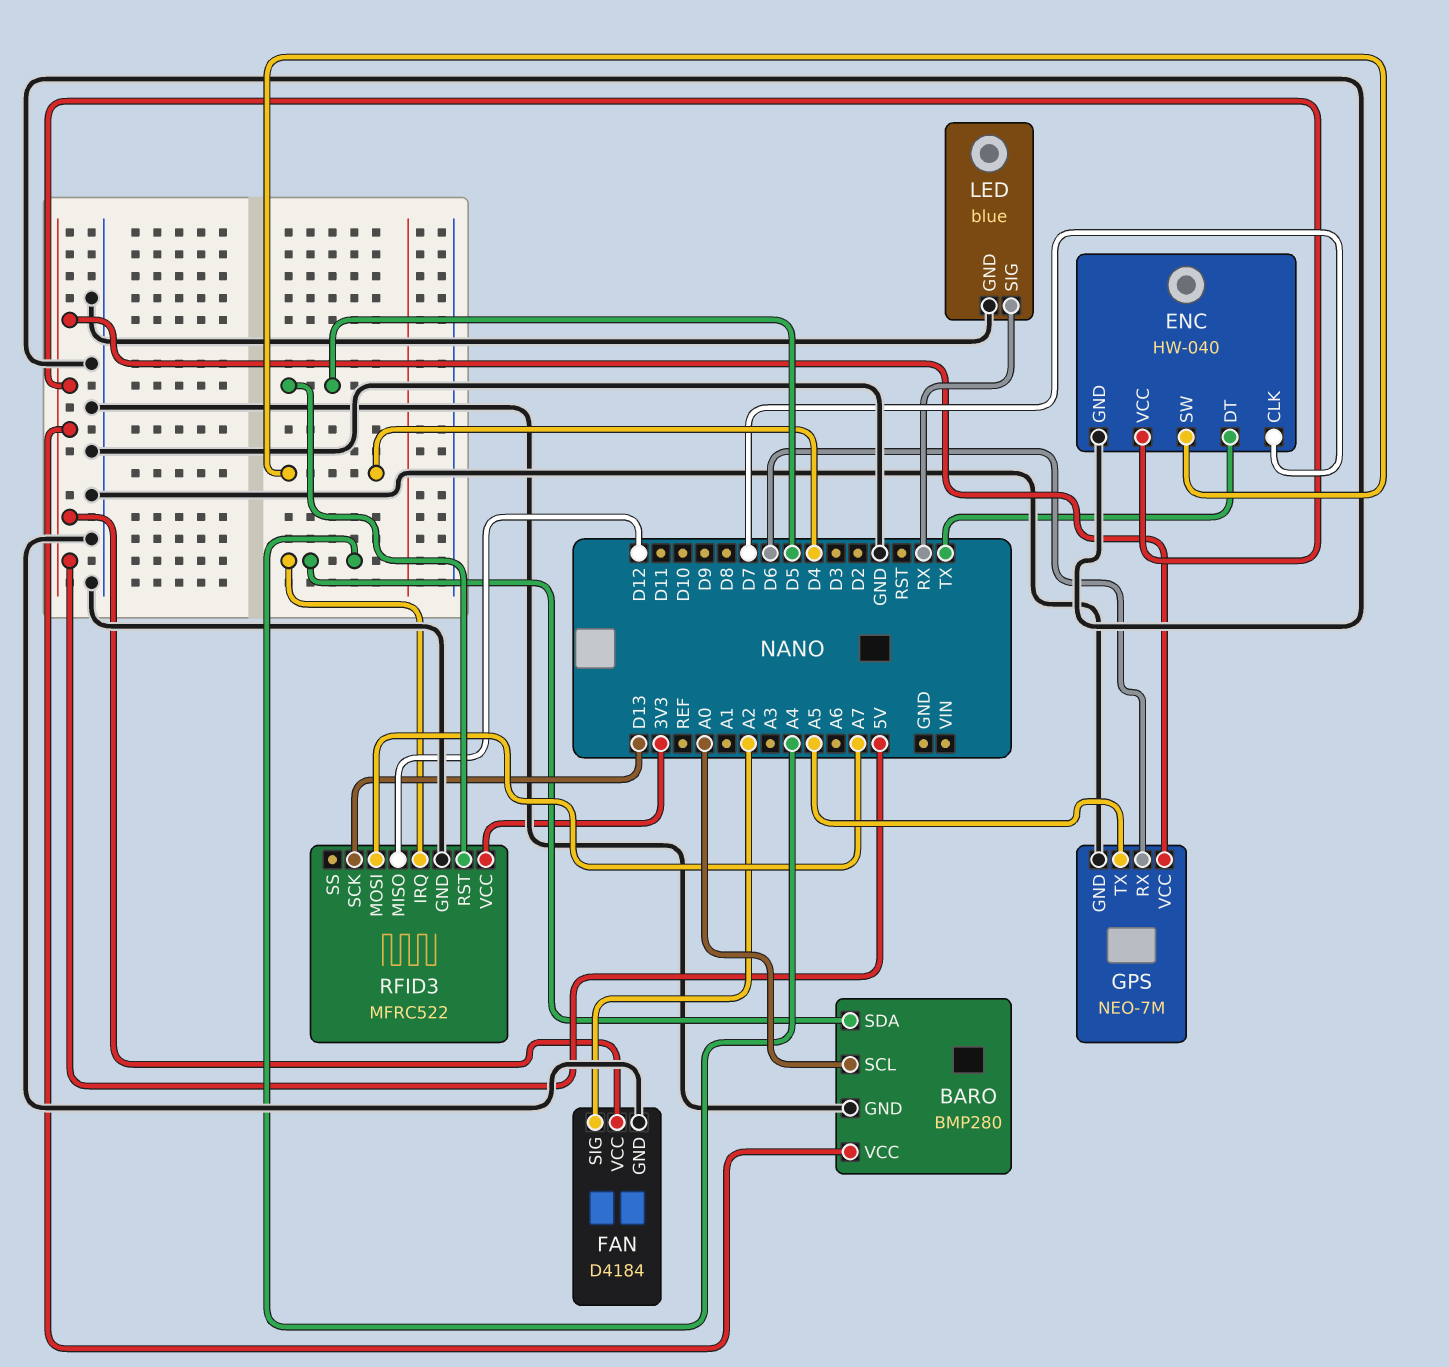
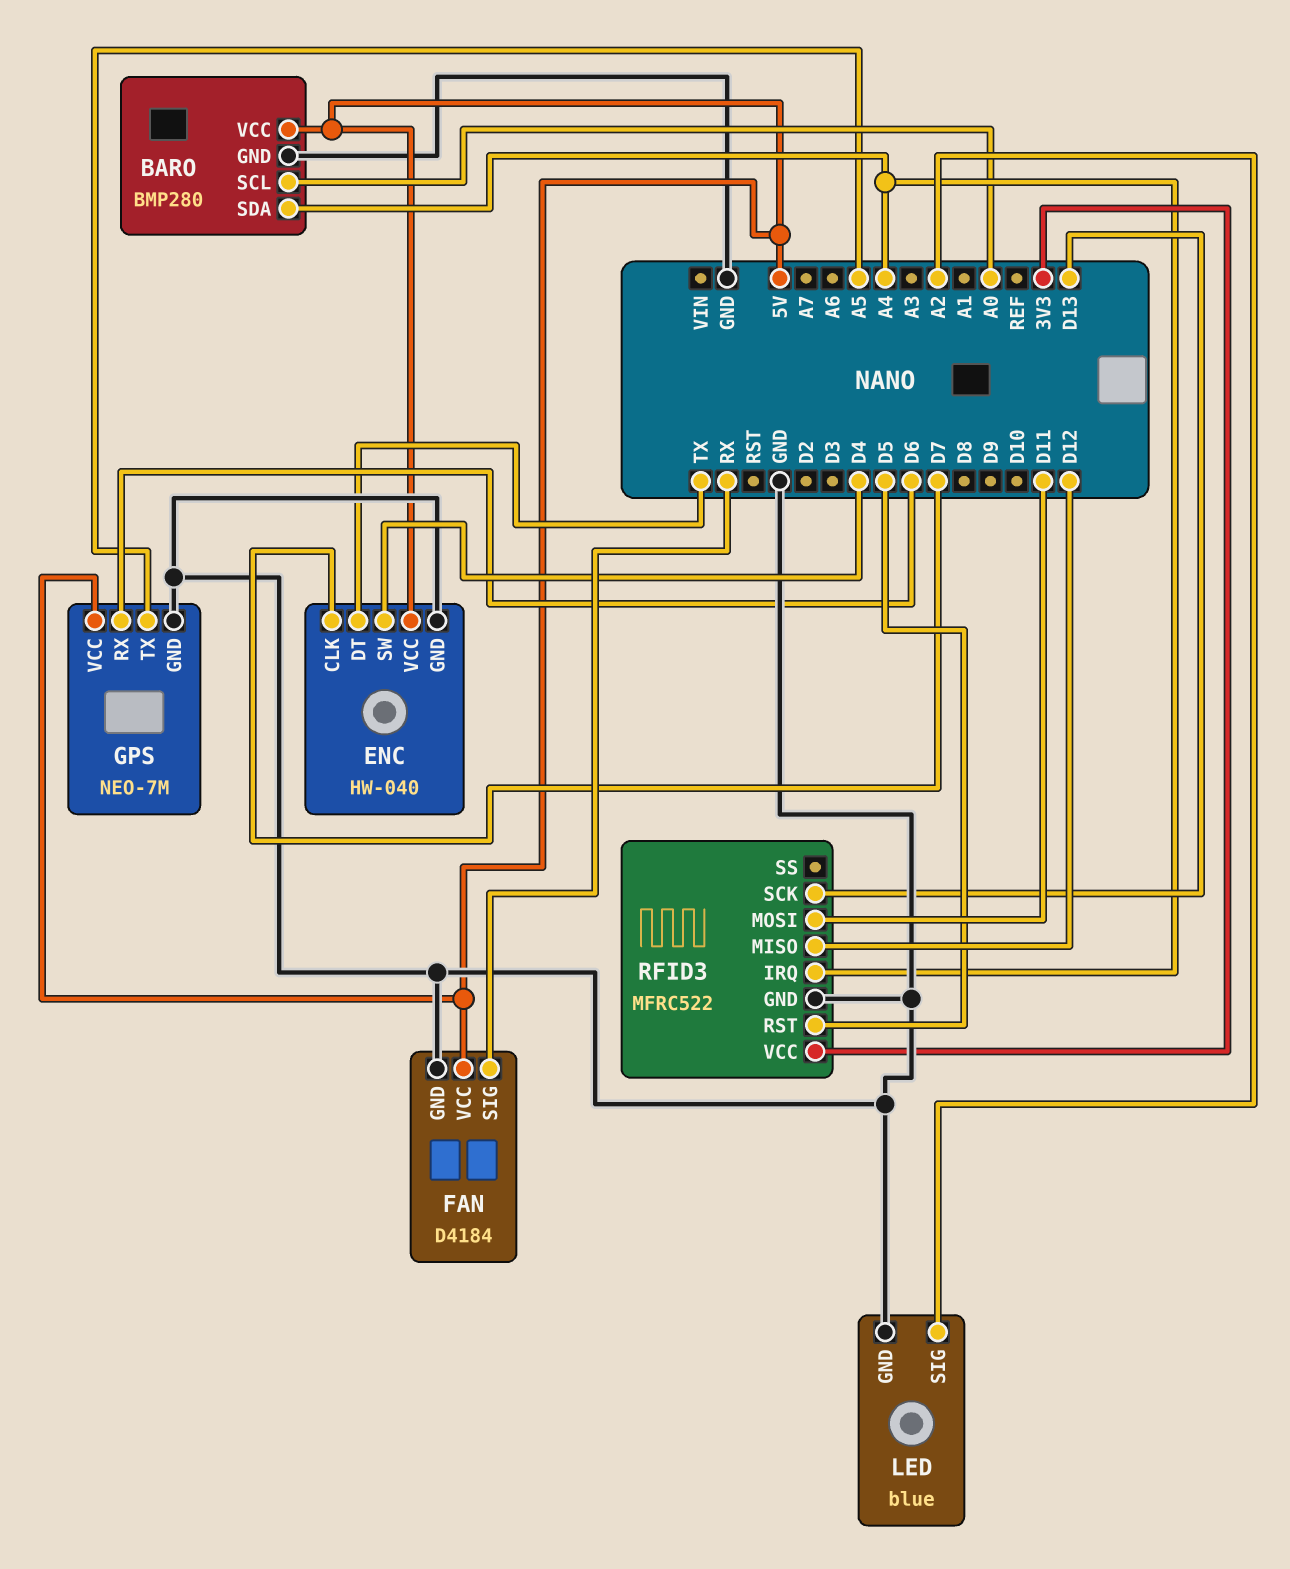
FAN pin SIG: A2 -> RX
LED pin SIG: RX -> A2
RFID3 pin MOSI: A7 -> D11

